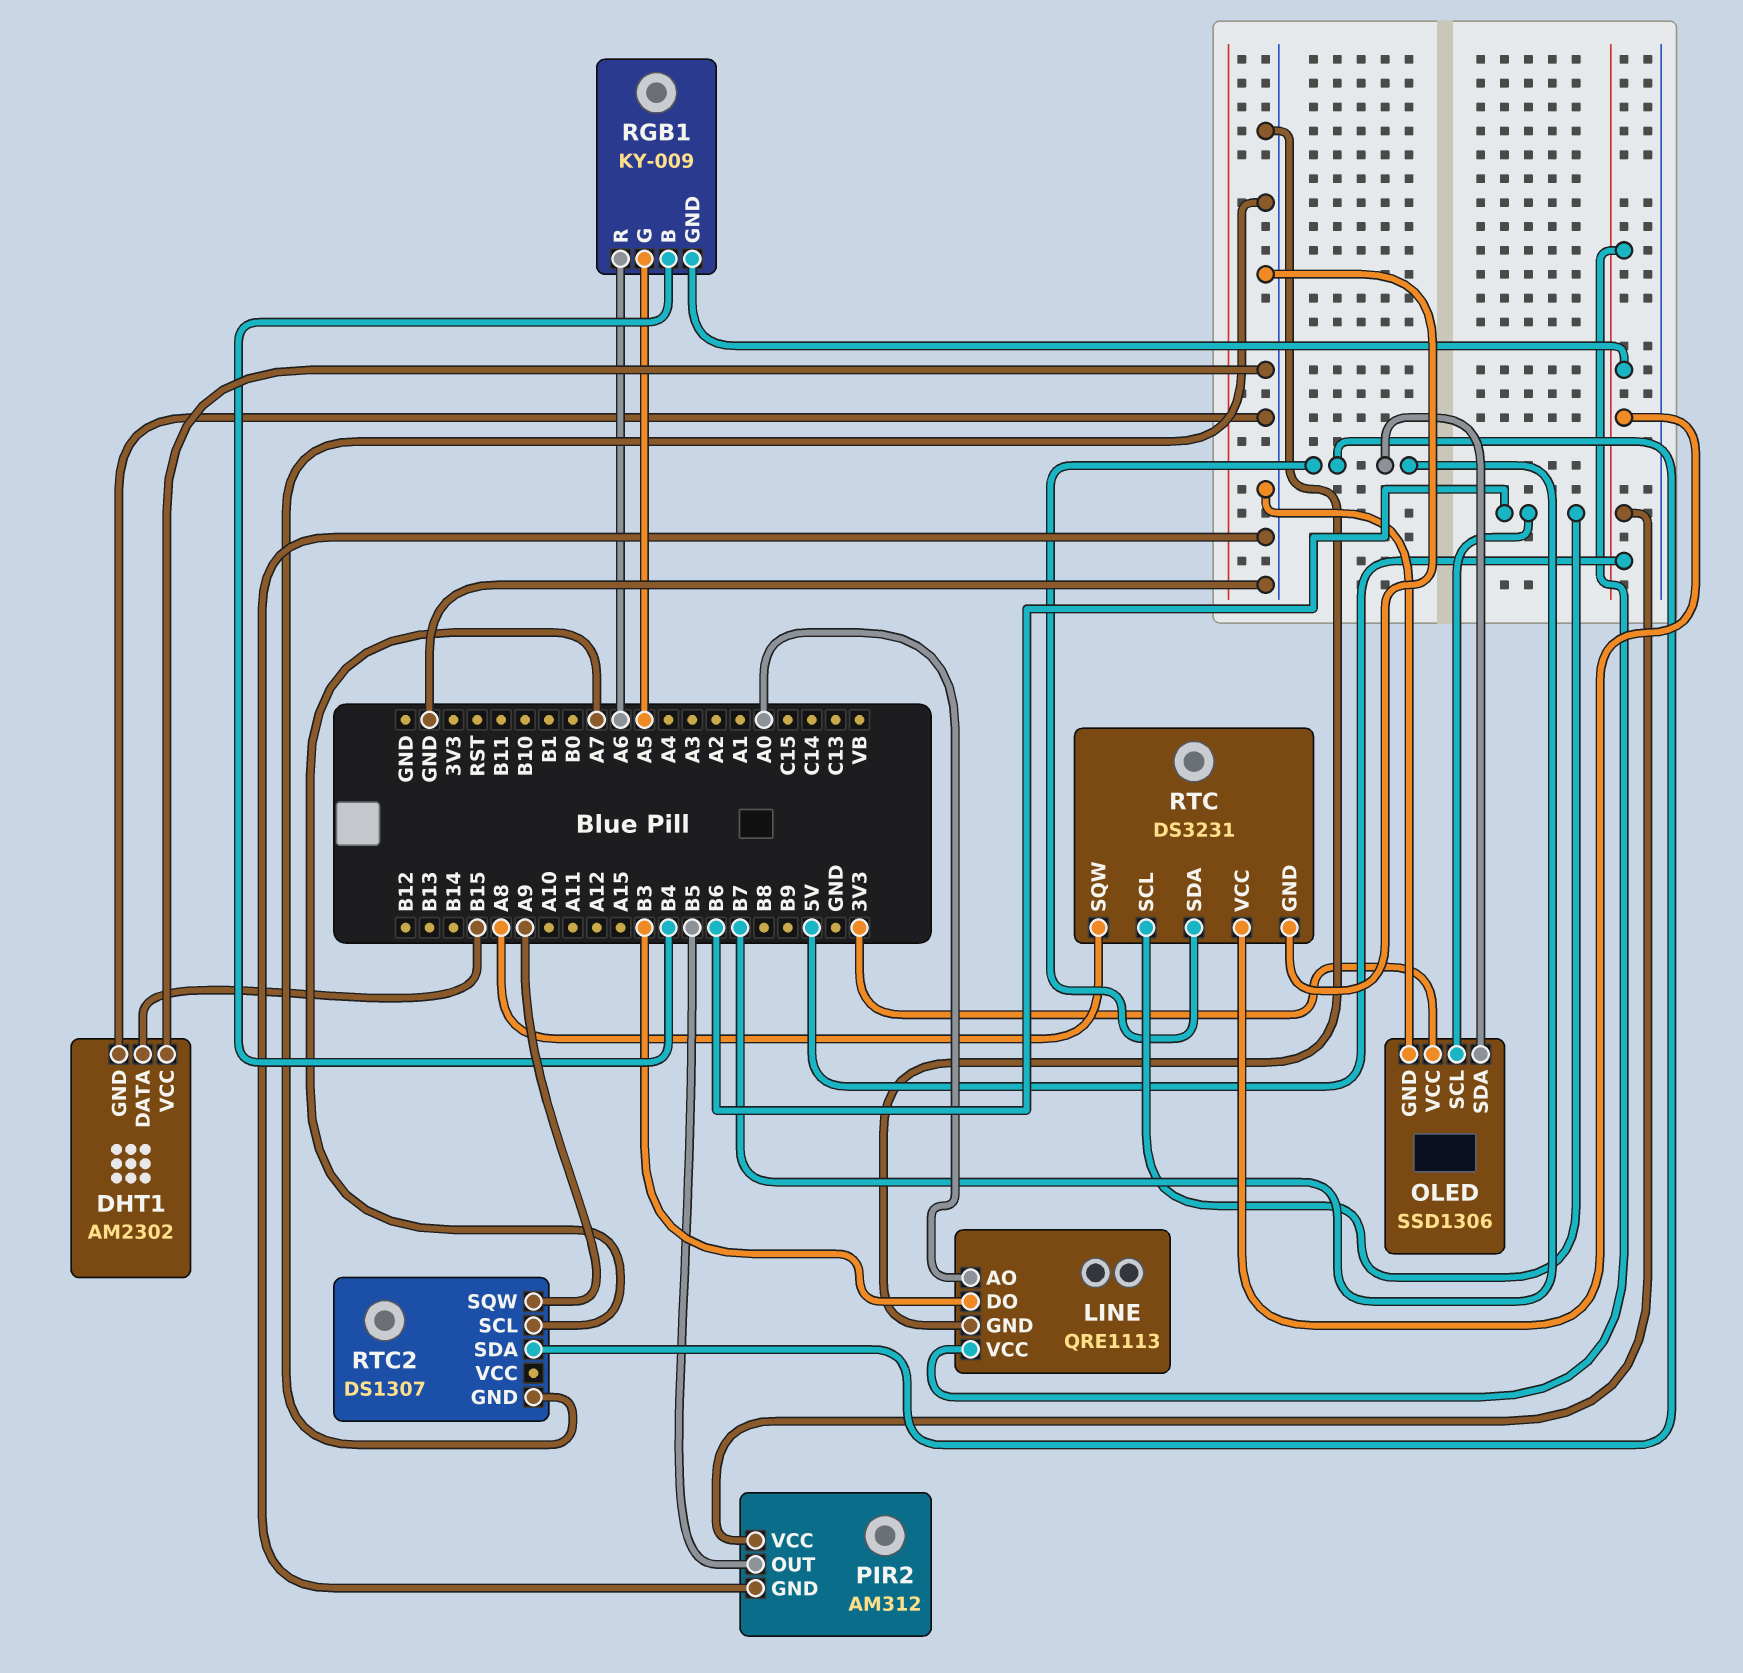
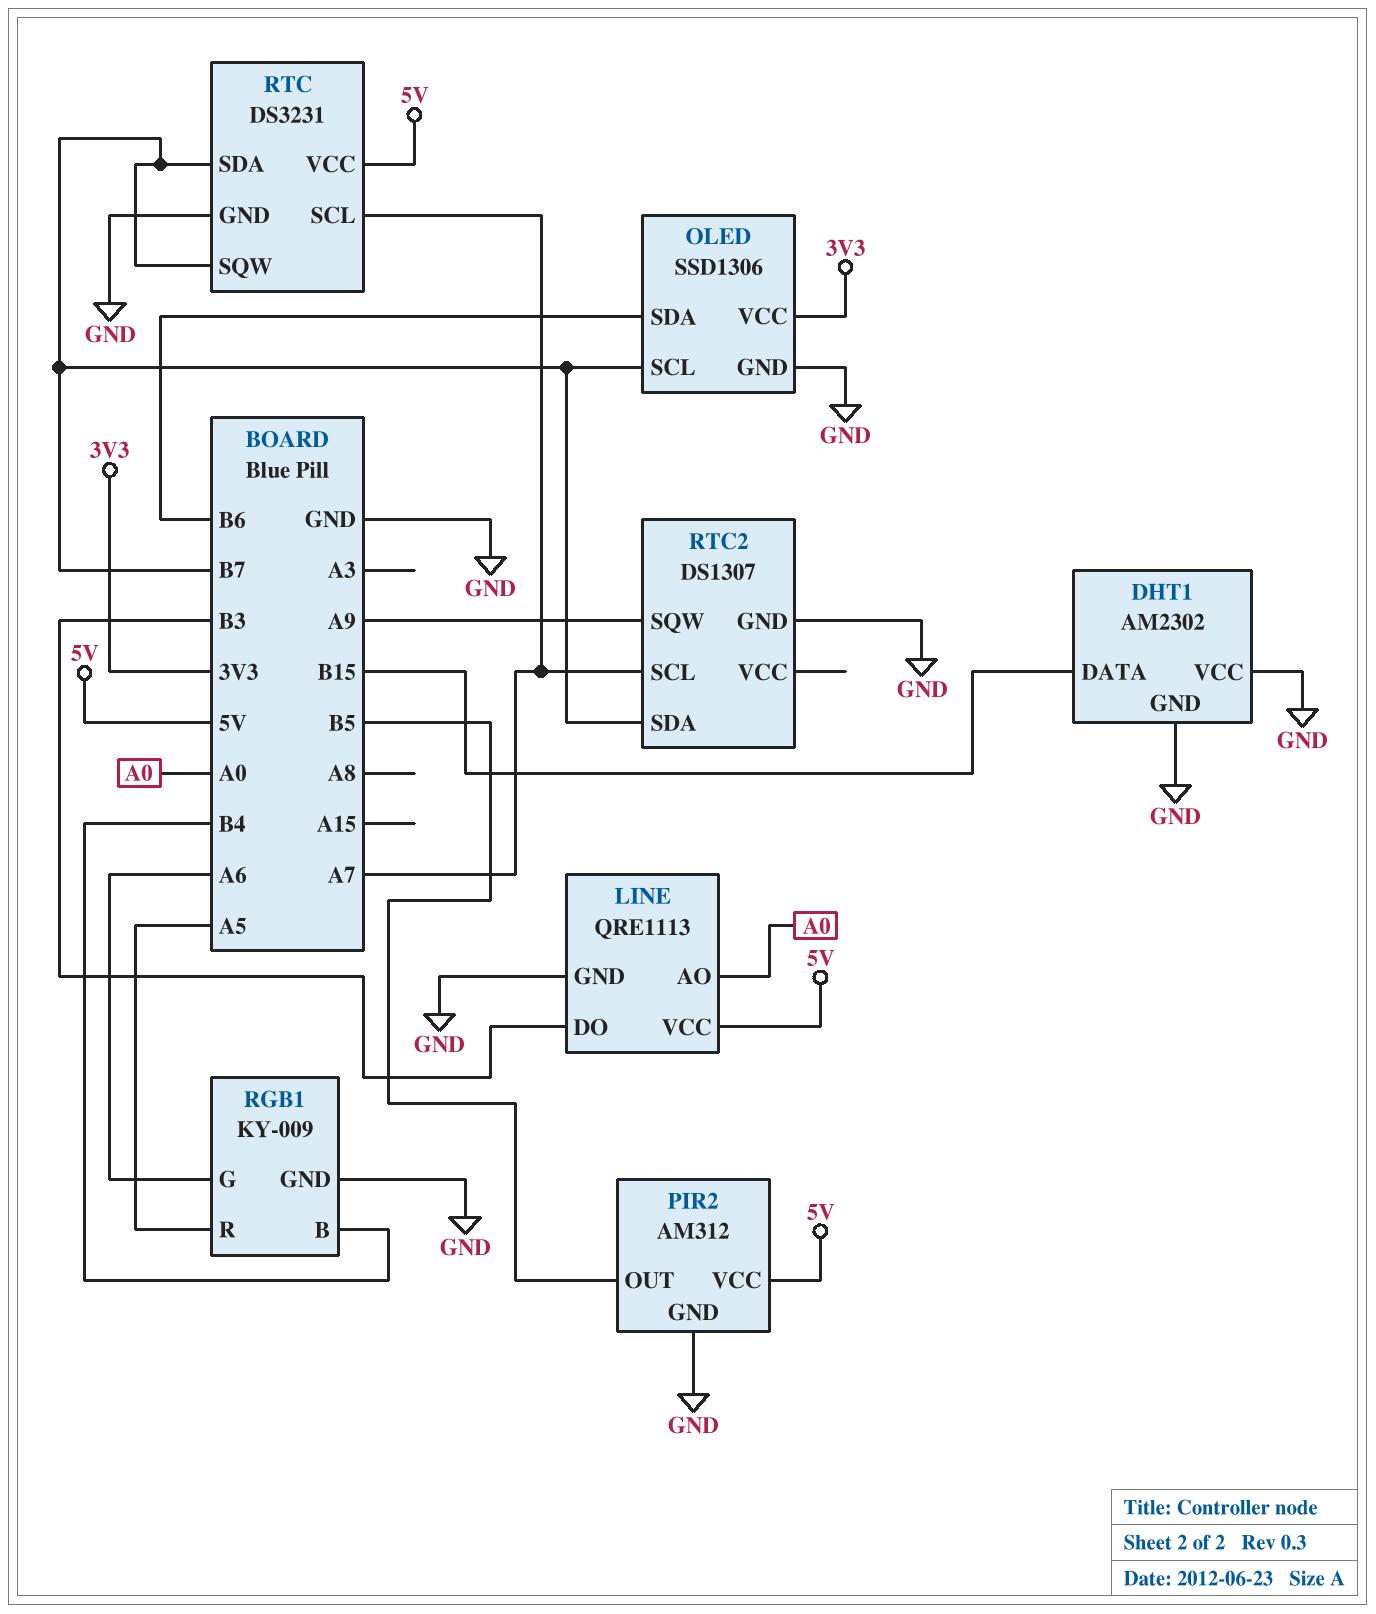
OLED pin SCL: B6 -> B7
OLED pin SDA: B7 -> B6
RGB1 pin G: A5 -> A6
RGB1 pin GND: 5V -> GND
RGB1 pin R: A6 -> A5
RTC pin SCL: B6 -> A7
RTC pin SQW: A8 -> B7

